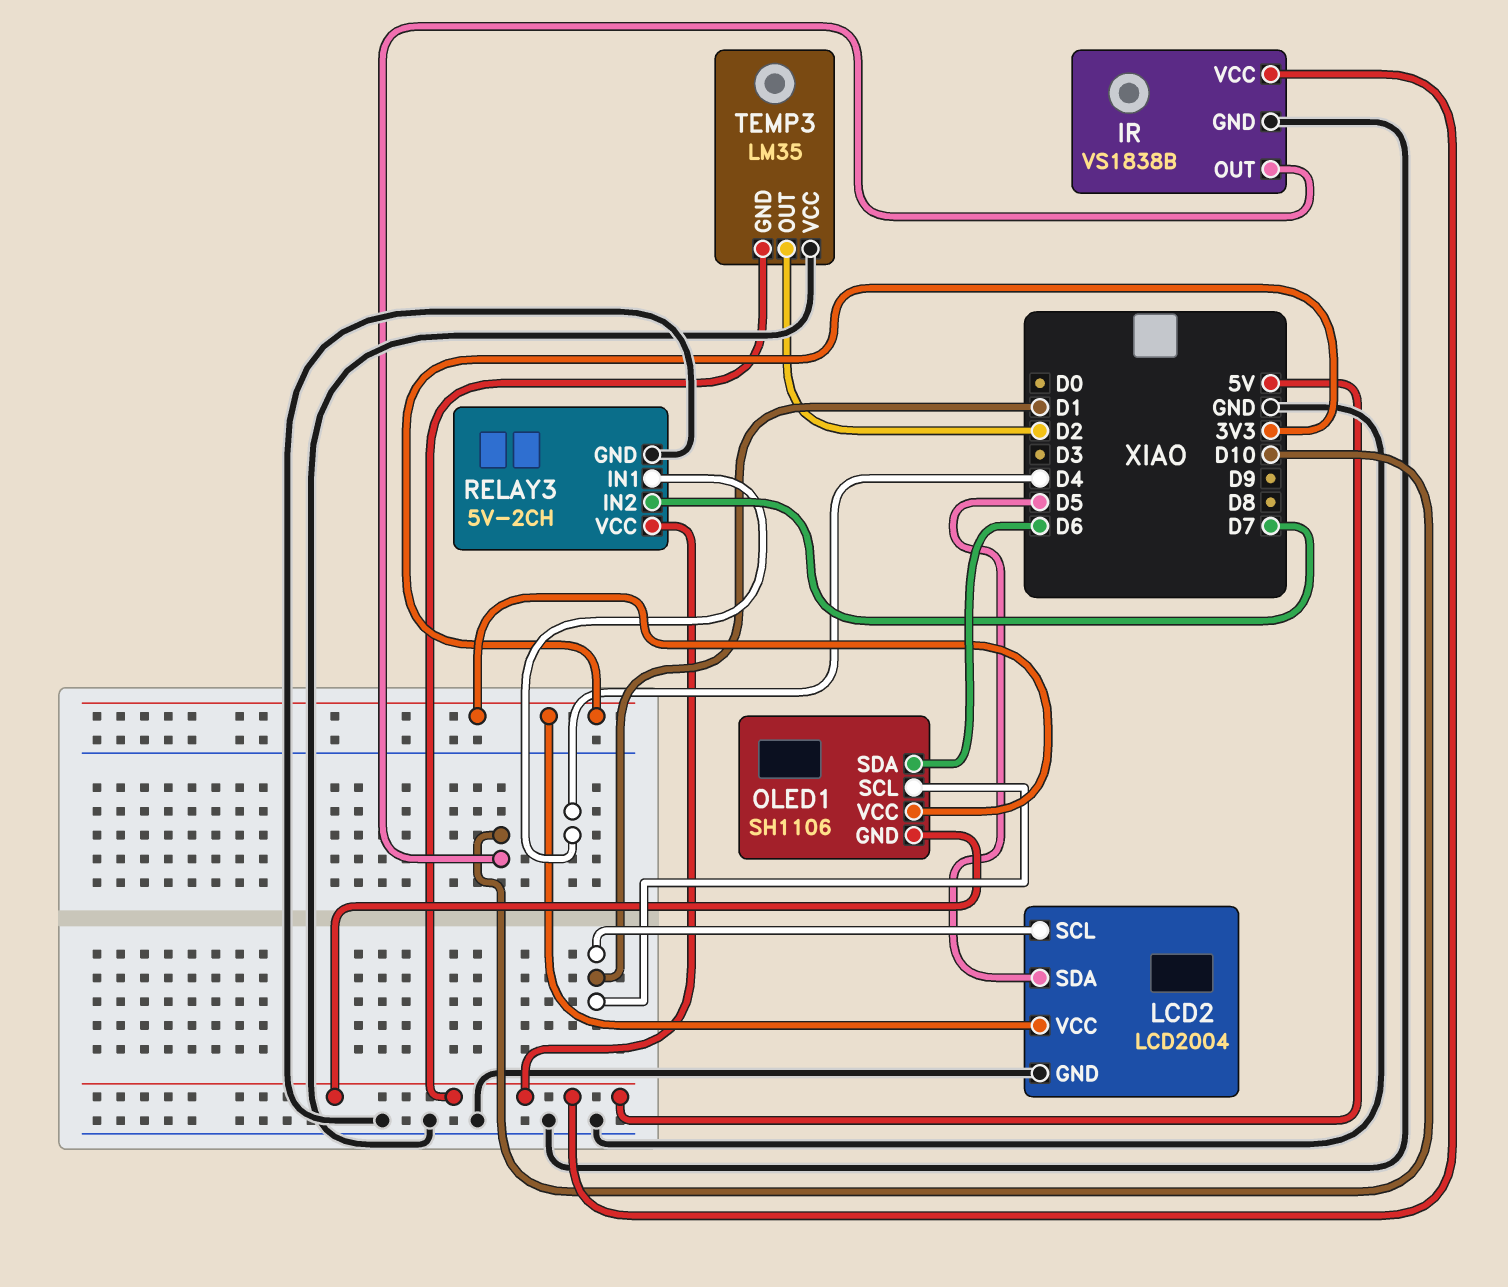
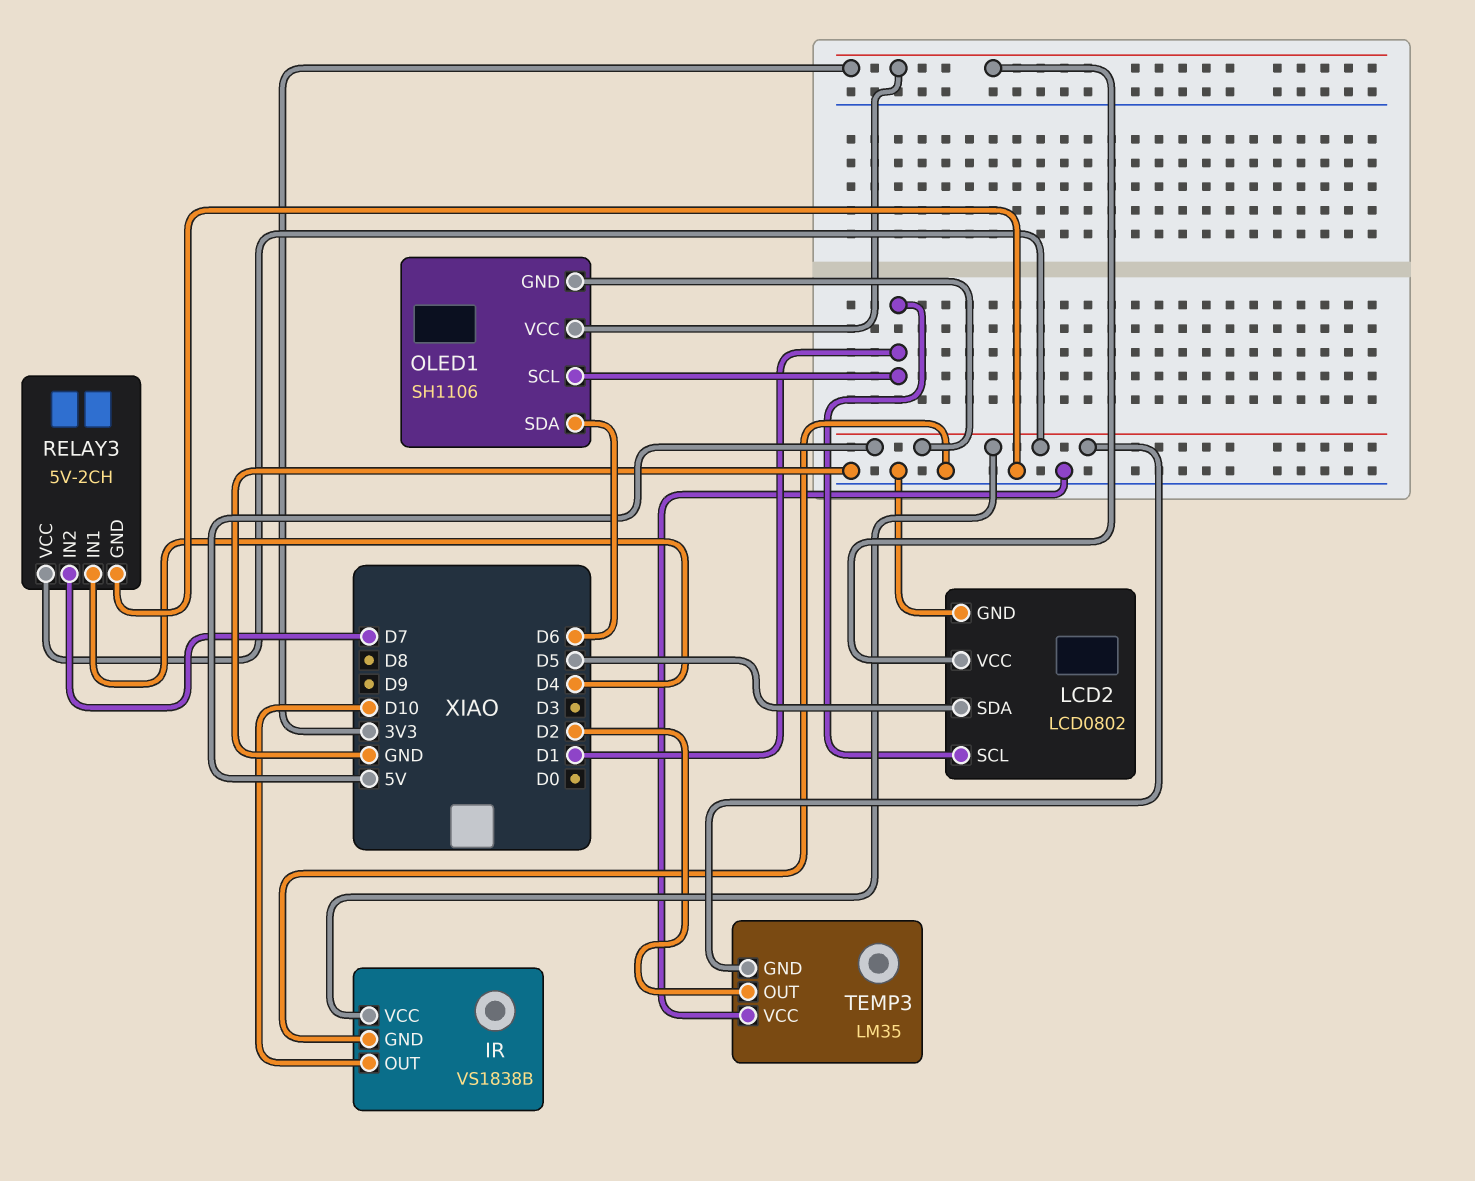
LCD2: LCD2004 -> LCD0802

